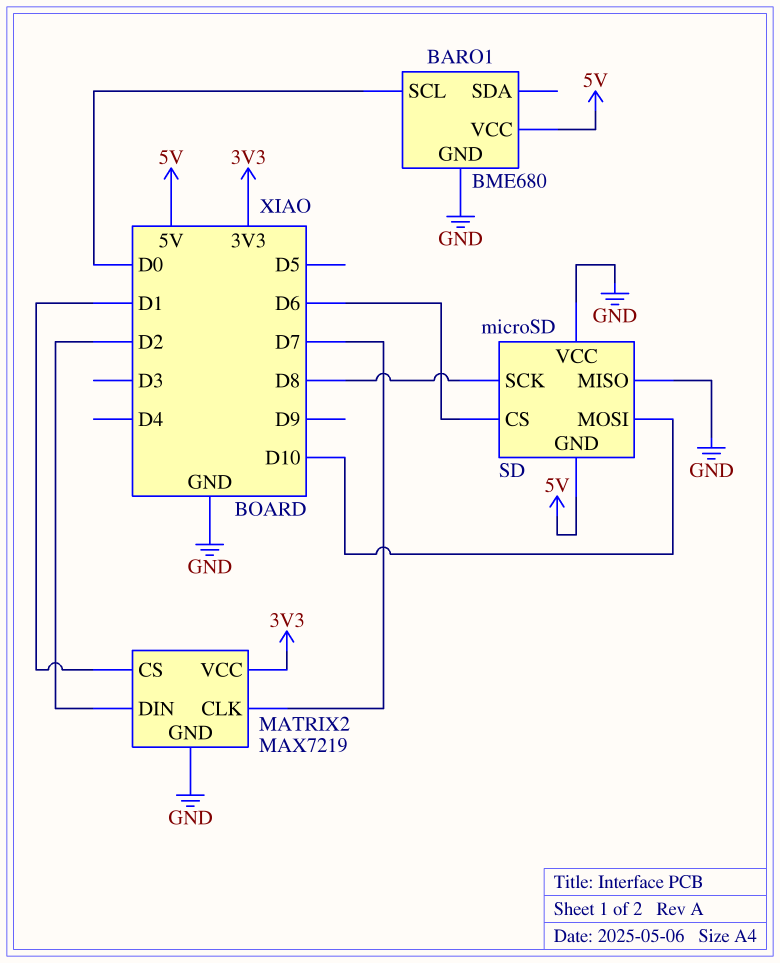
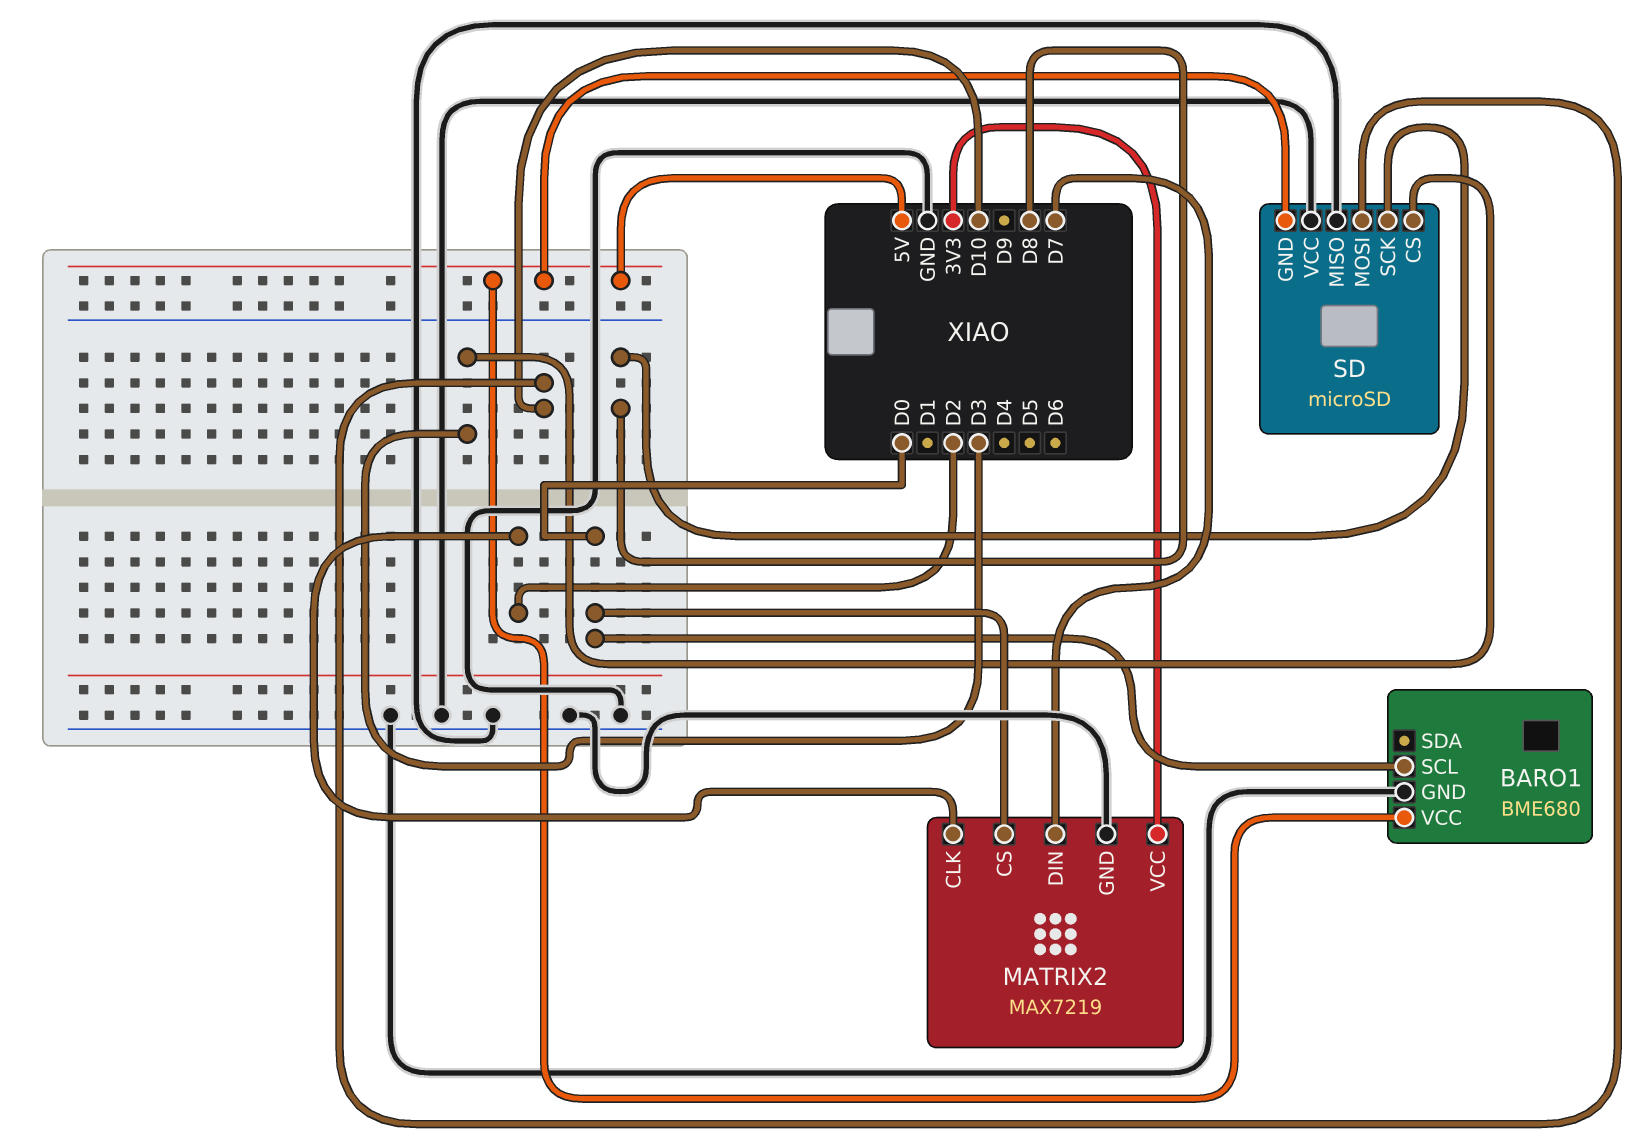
MATRIX2 pin CLK: D7 -> D2
MATRIX2 pin CS: D1 -> D0
MATRIX2 pin DIN: D2 -> D7
SD pin CS: D6 -> D3

